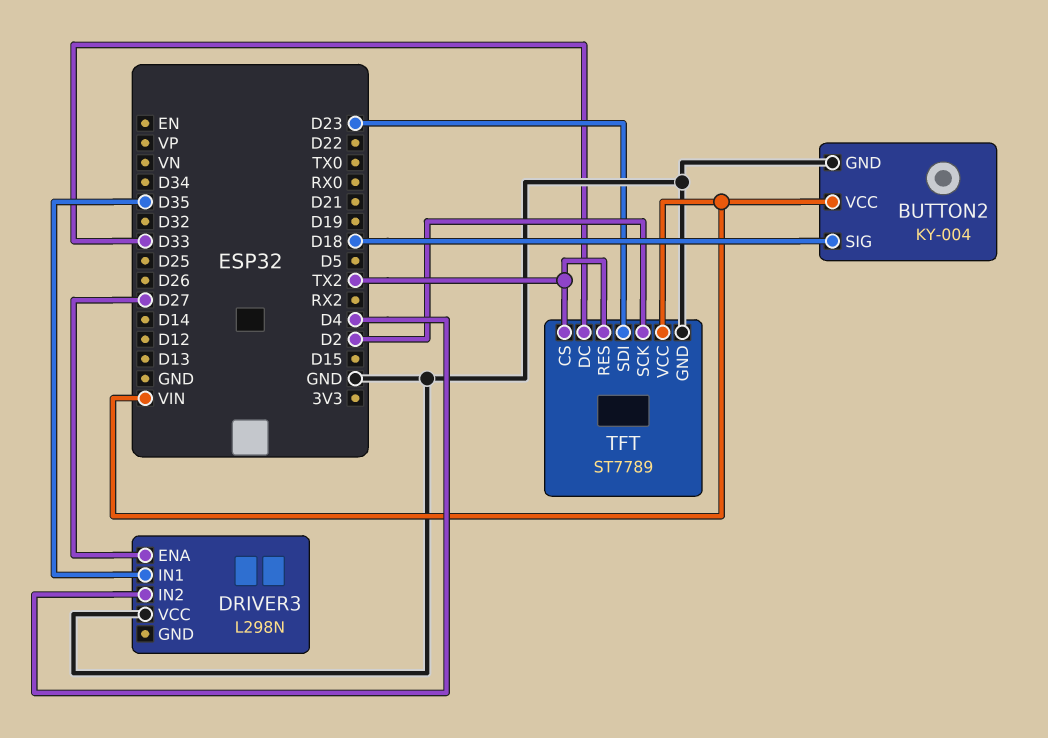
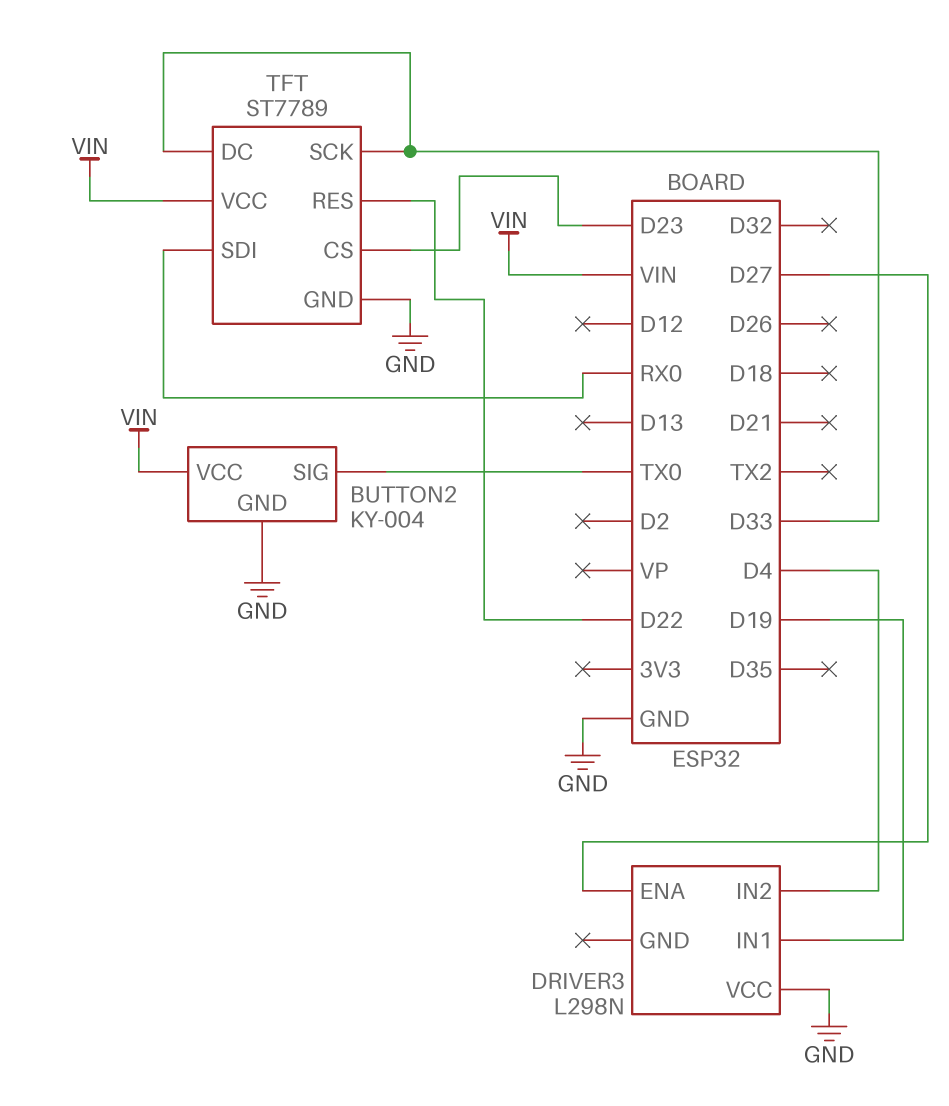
BUTTON2 pin SIG: D18 -> TX0
DRIVER3 pin IN1: D35 -> D19
TFT pin CS: TX2 -> D23
TFT pin RES: TX2 -> D22
TFT pin SCK: D2 -> D33
TFT pin SDI: D23 -> RX0

